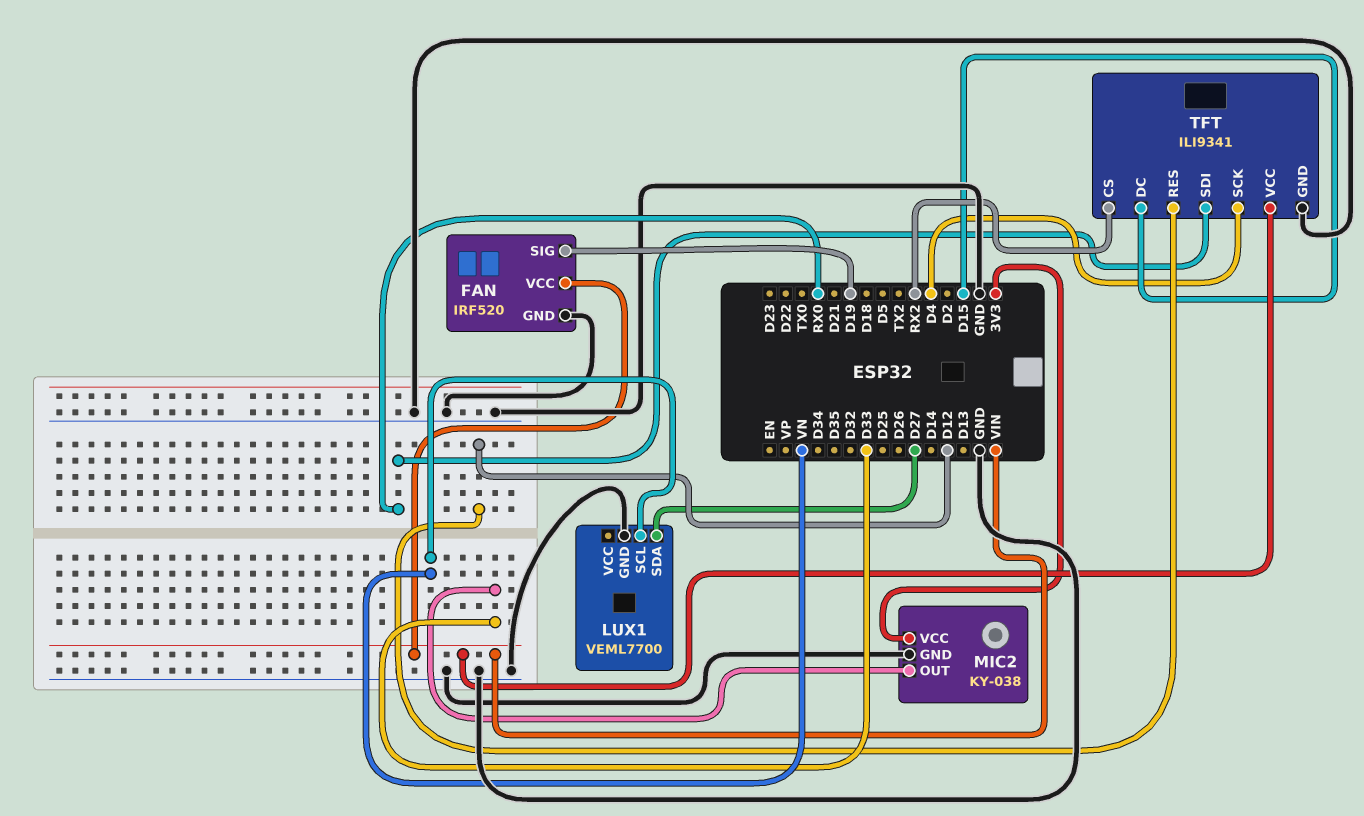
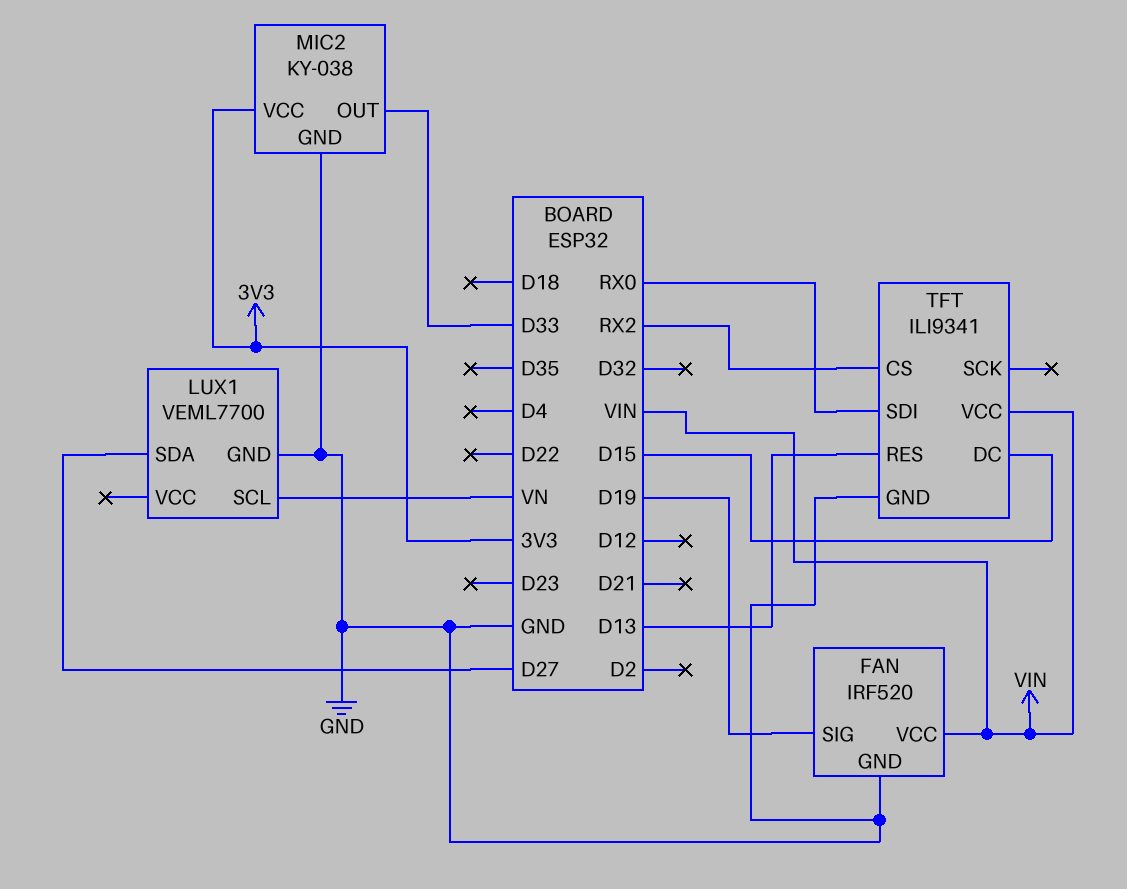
TFT pin RES: D12 -> D13
TFT pin SCK: D4 -> none

